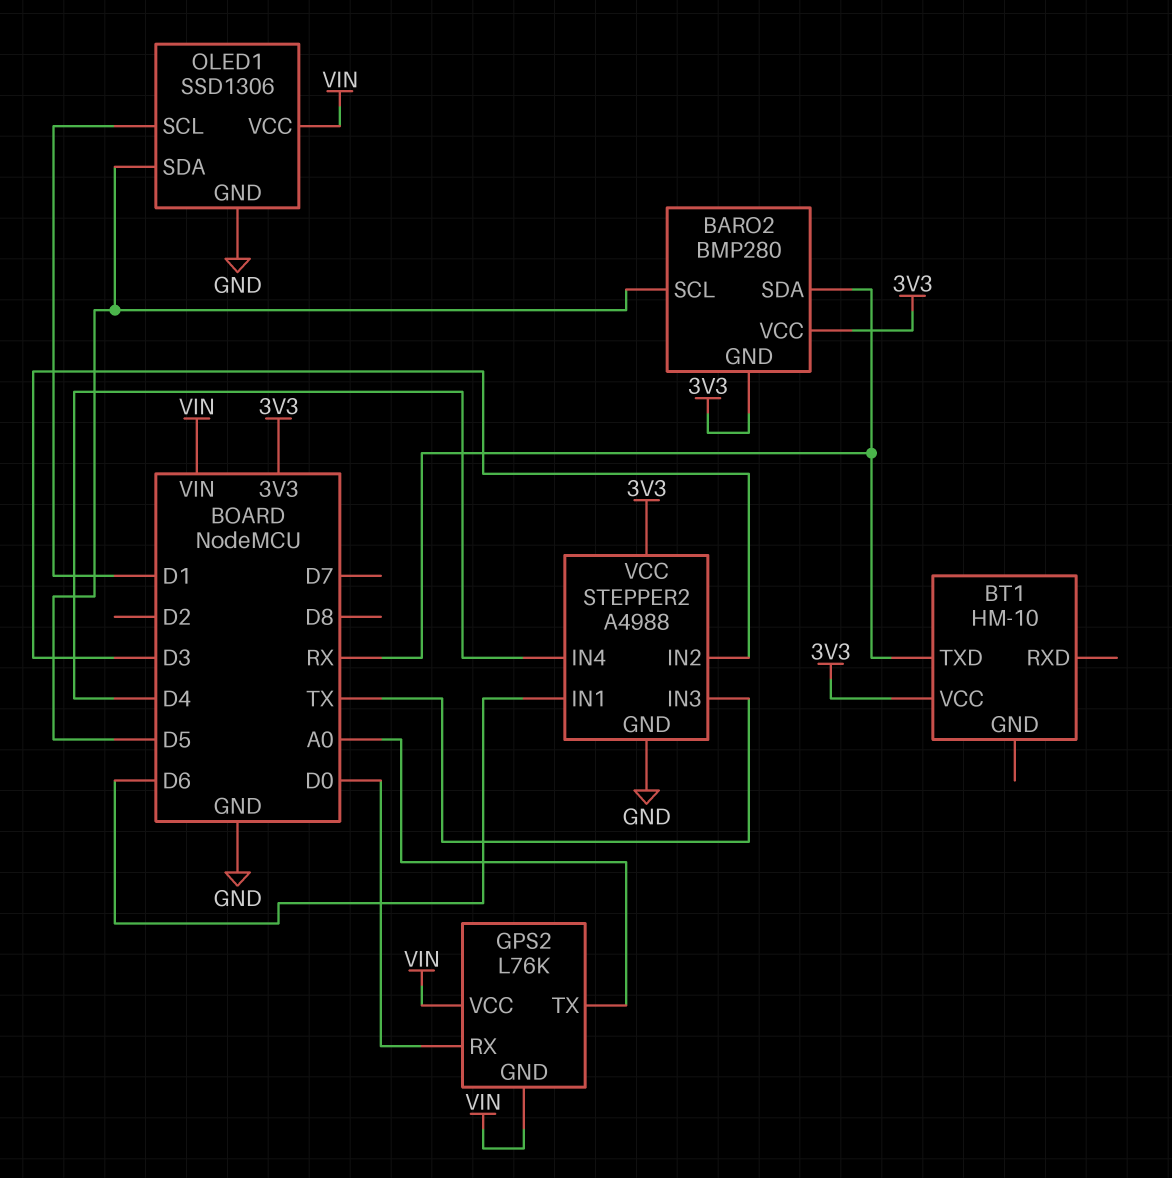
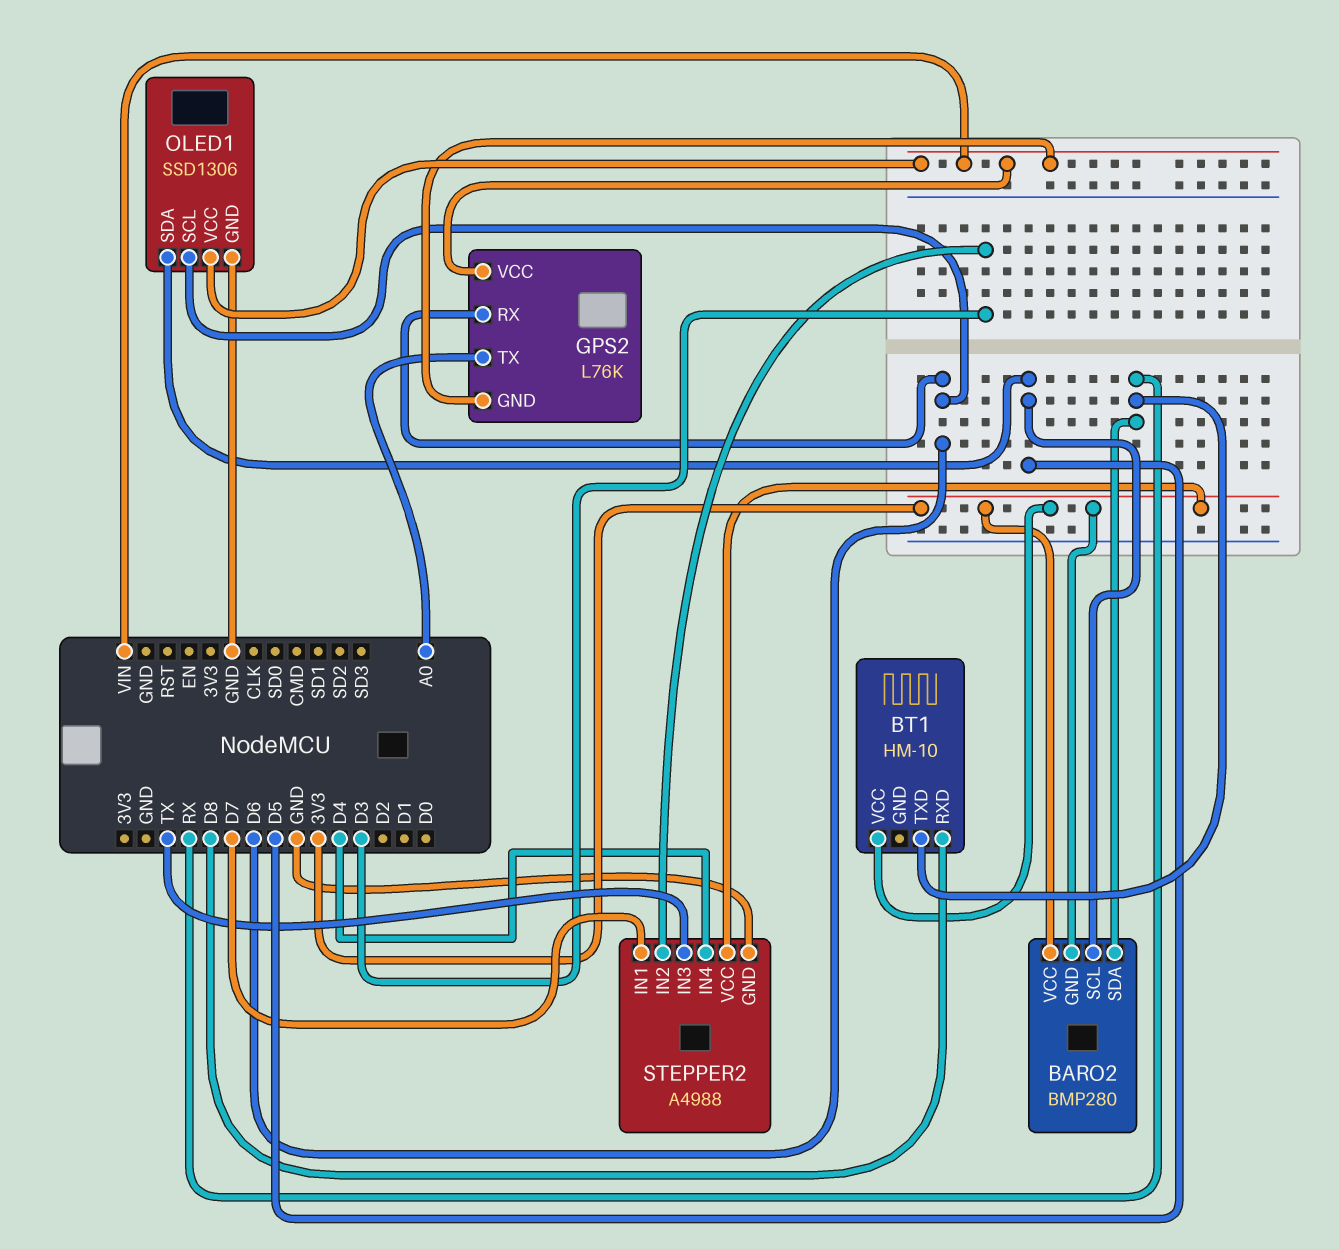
BT1 pin RXD: none -> D8
GPS2 pin RX: D0 -> D6
OLED1 pin SCL: D1 -> D6
STEPPER2 pin IN1: D6 -> D7

